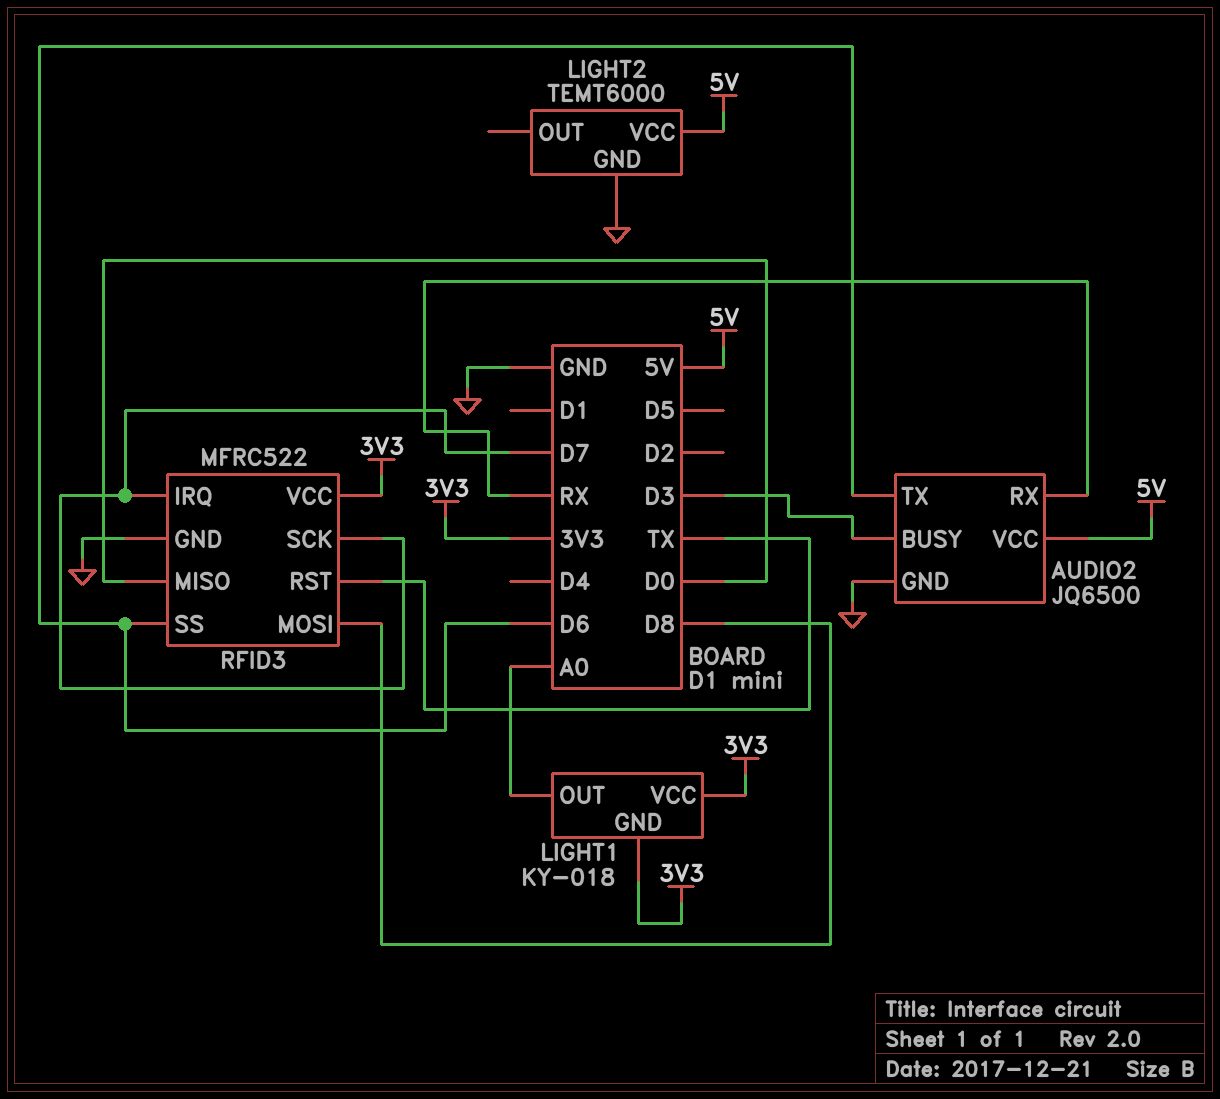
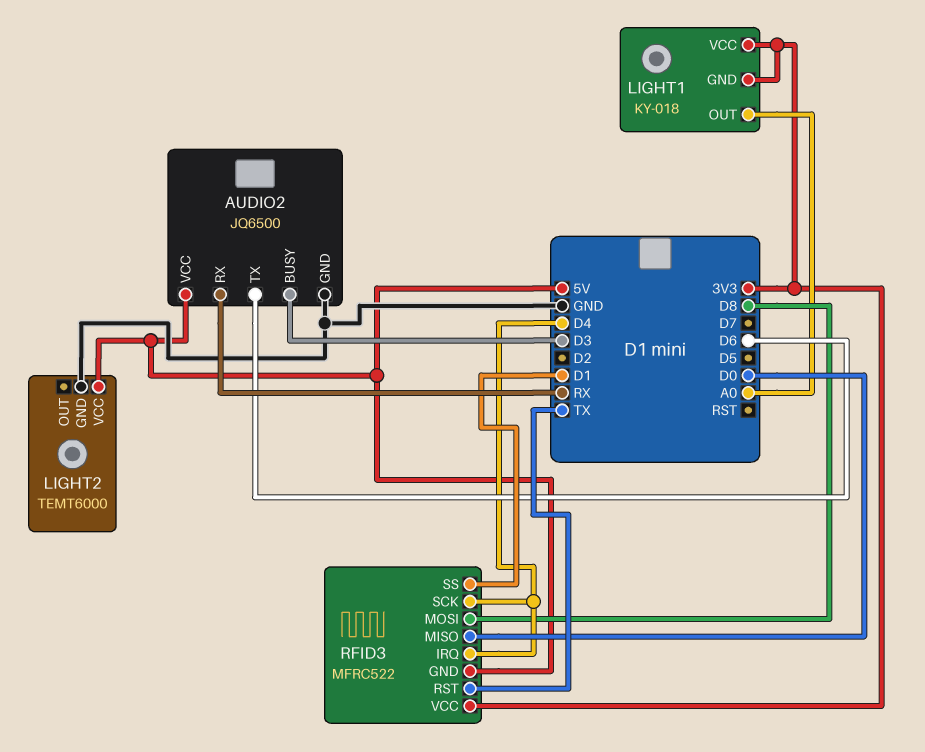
RFID3 pin GND: GND -> 5V
RFID3 pin IRQ: D7 -> D4
RFID3 pin SCK: D7 -> D4
RFID3 pin SS: D6 -> D1

